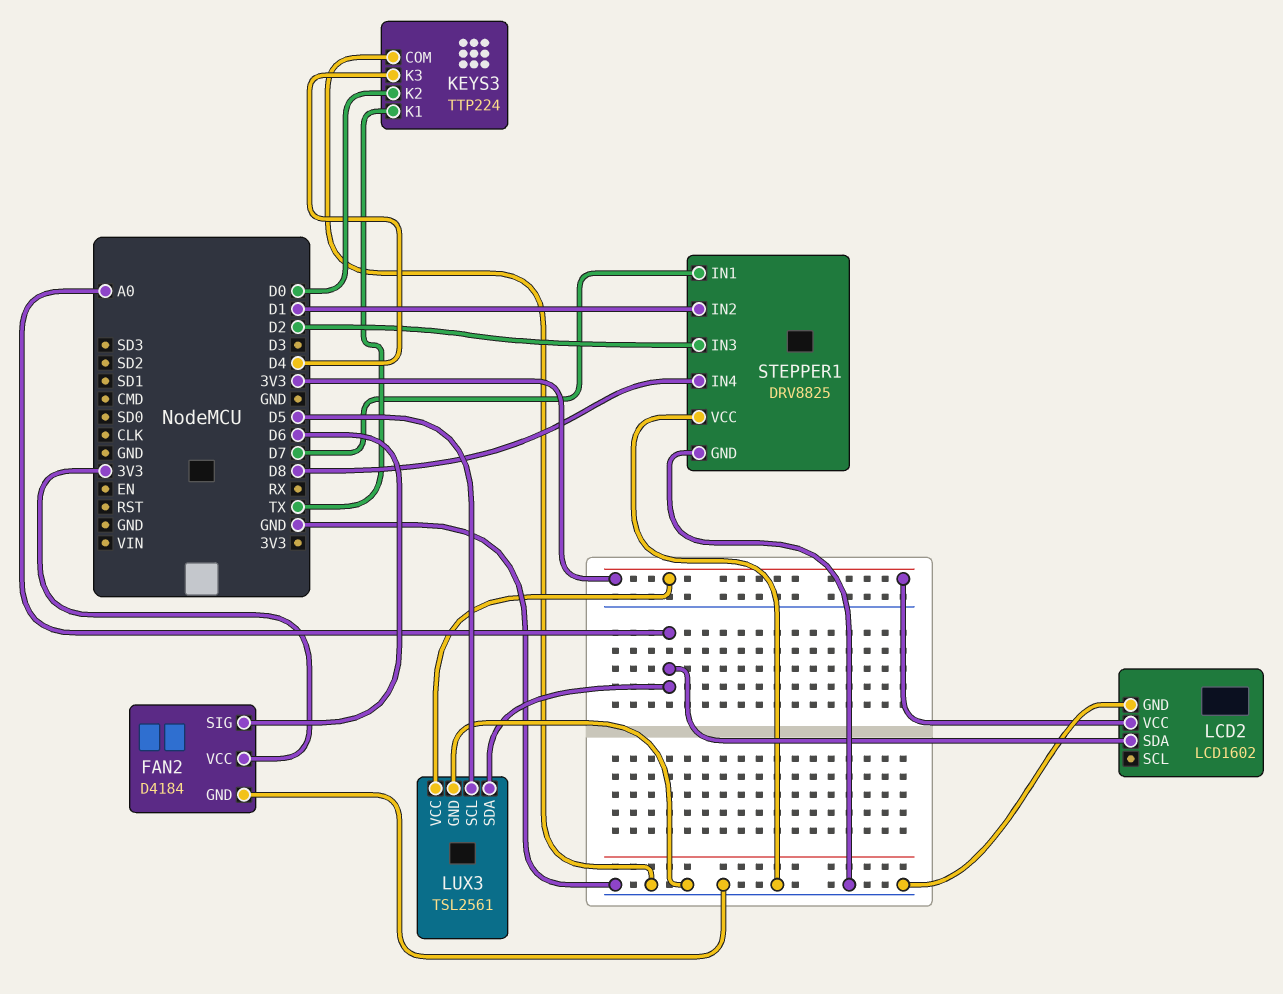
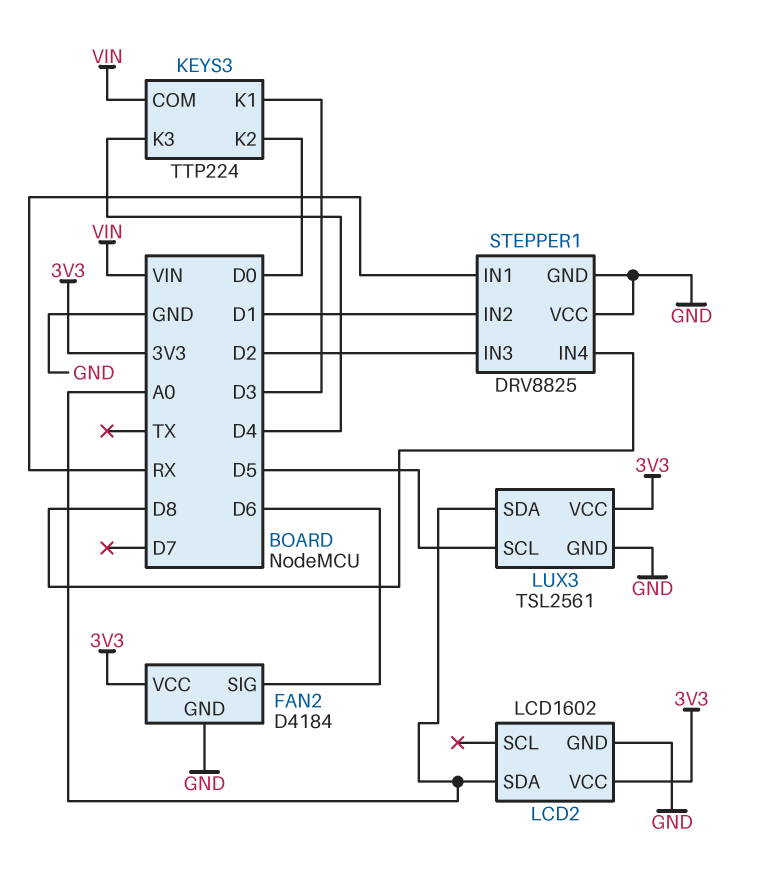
KEYS3 pin COM: GND -> VIN
KEYS3 pin K1: TX -> D3
STEPPER1 pin IN1: D7 -> RX

